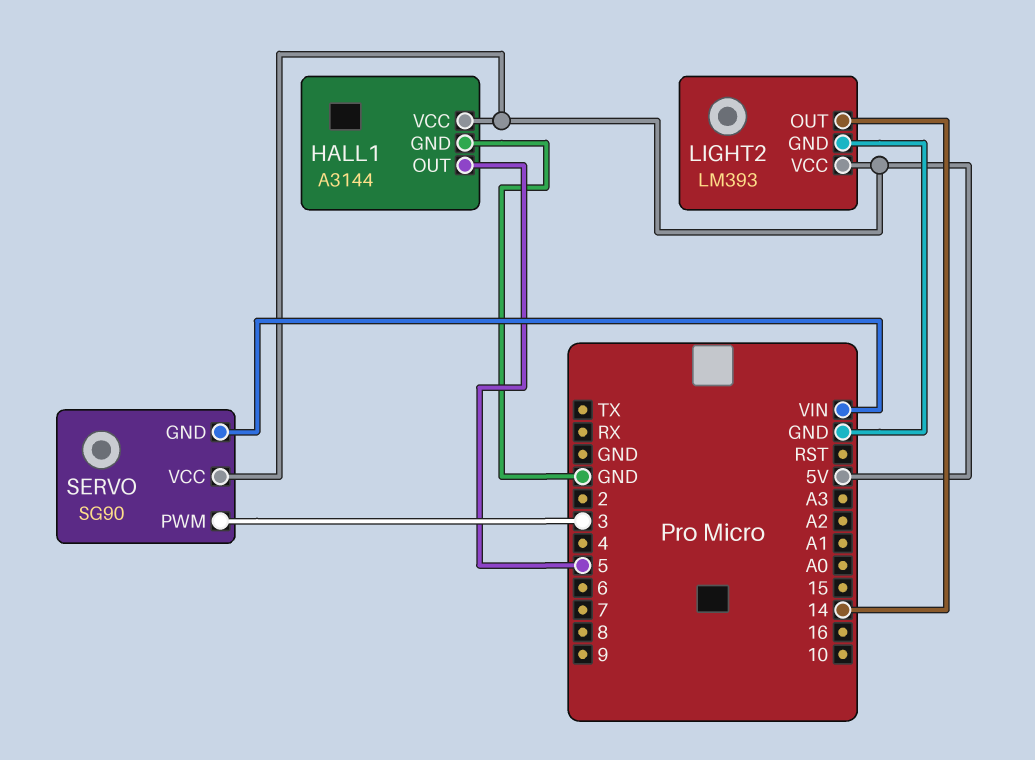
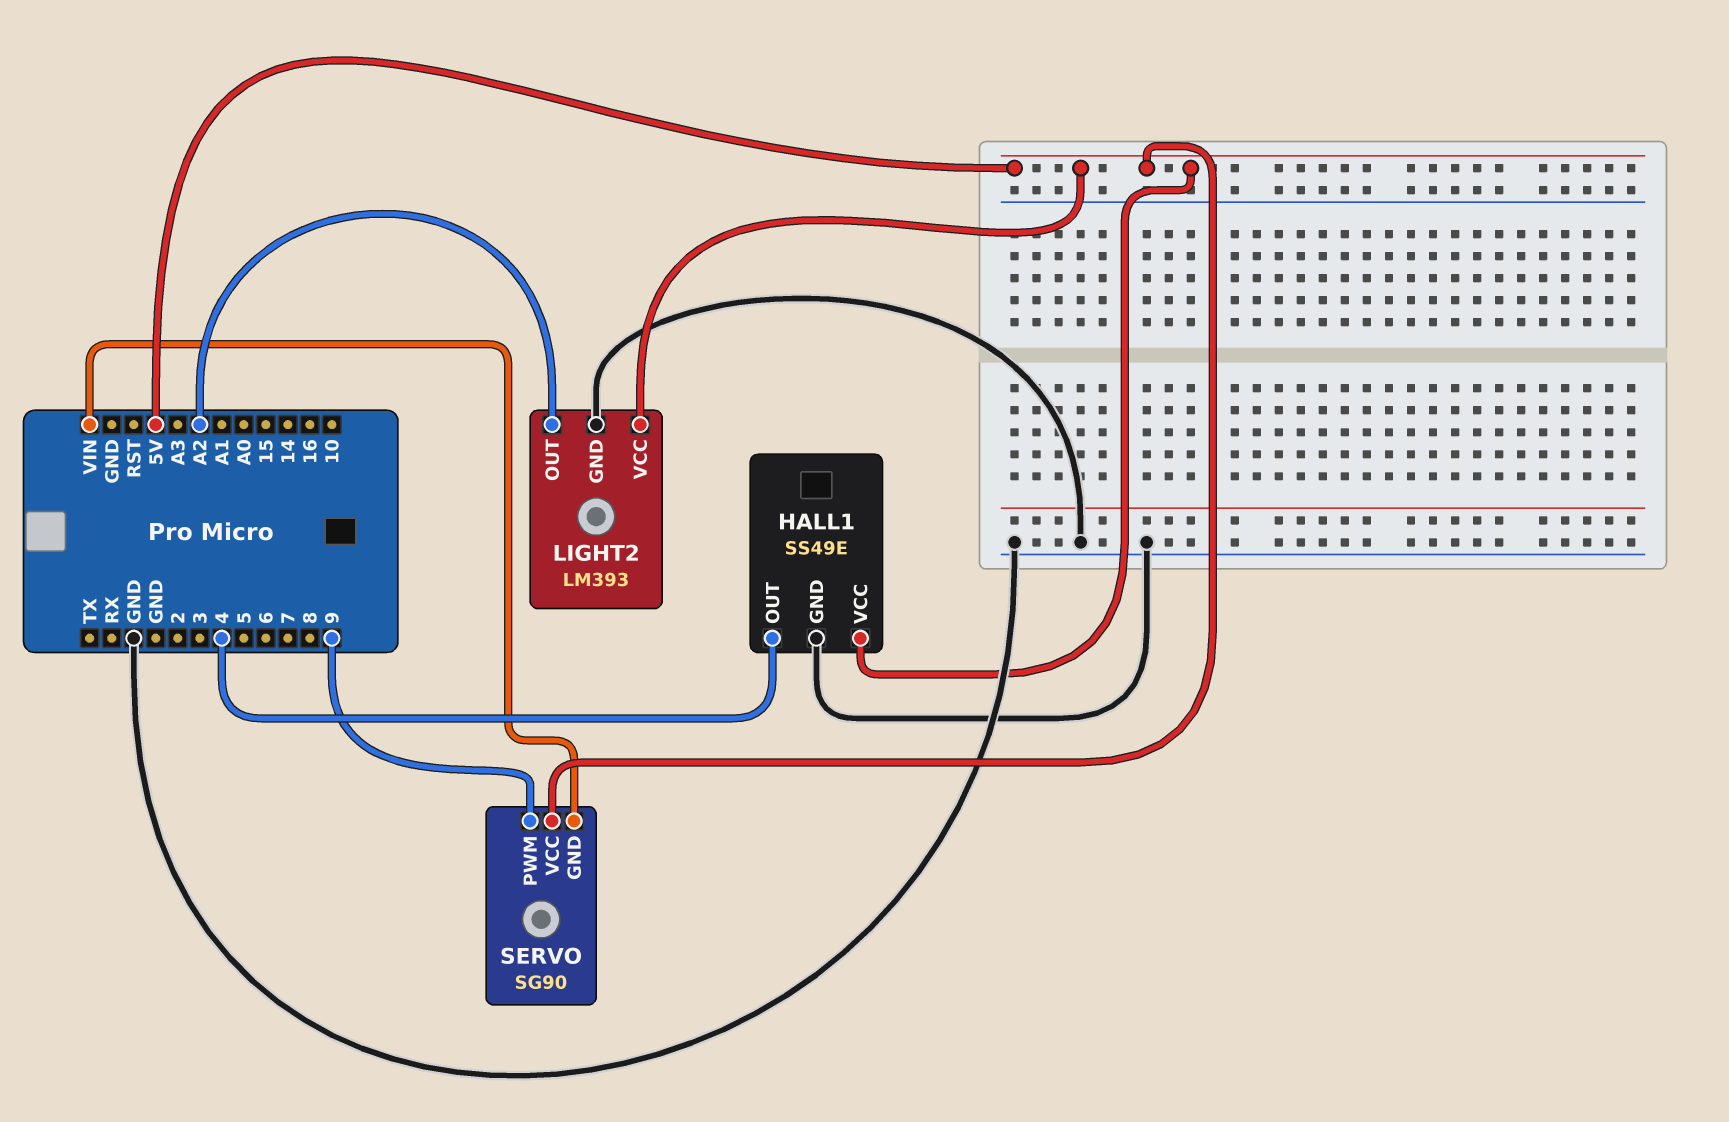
HALL1: A3144 -> SS49E
HALL1 pin OUT: 5 -> 4
LIGHT2 pin OUT: 14 -> A2
SERVO pin PWM: 3 -> 9

